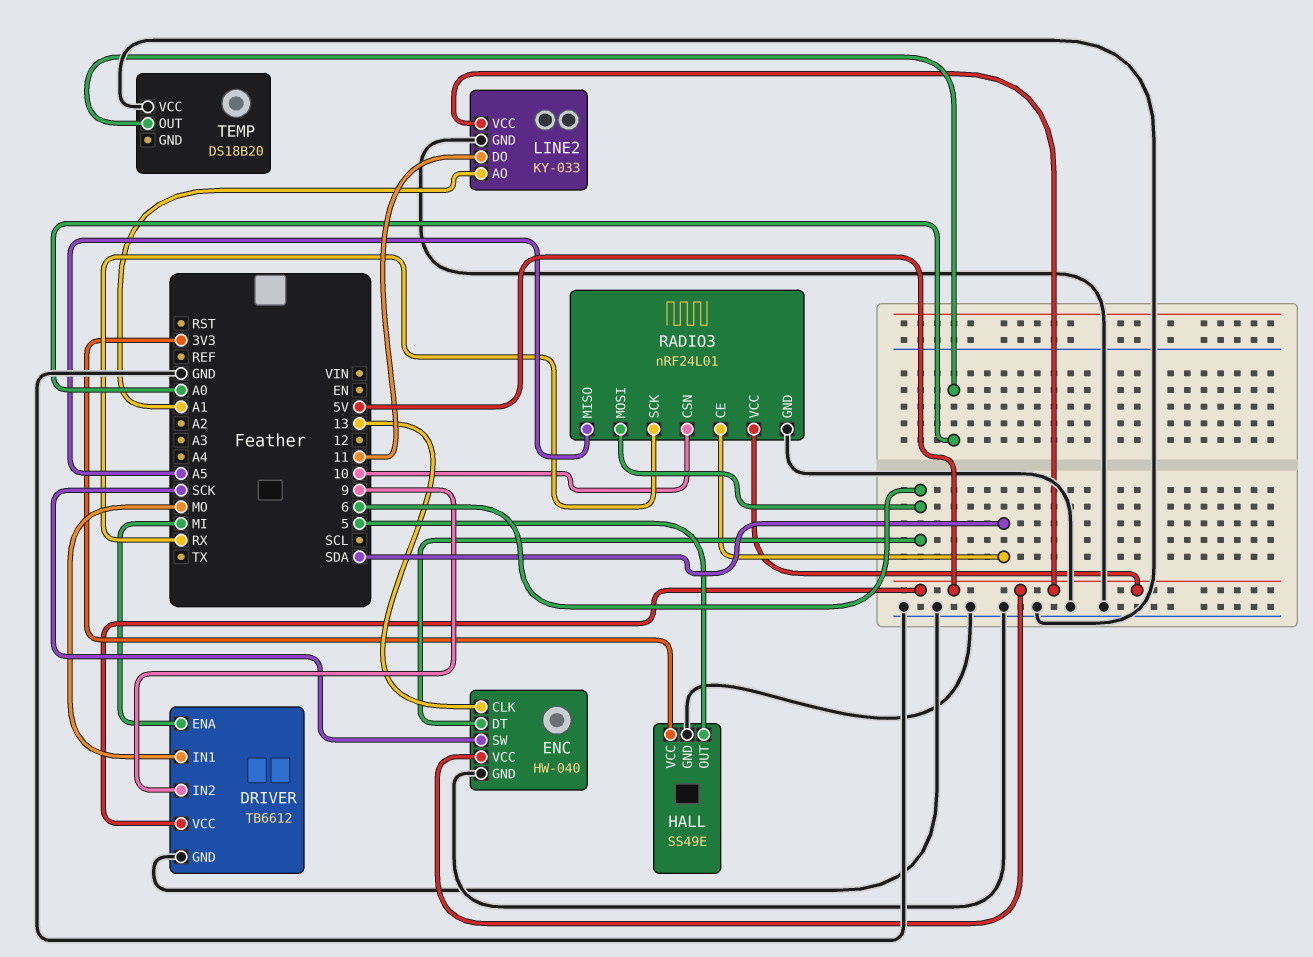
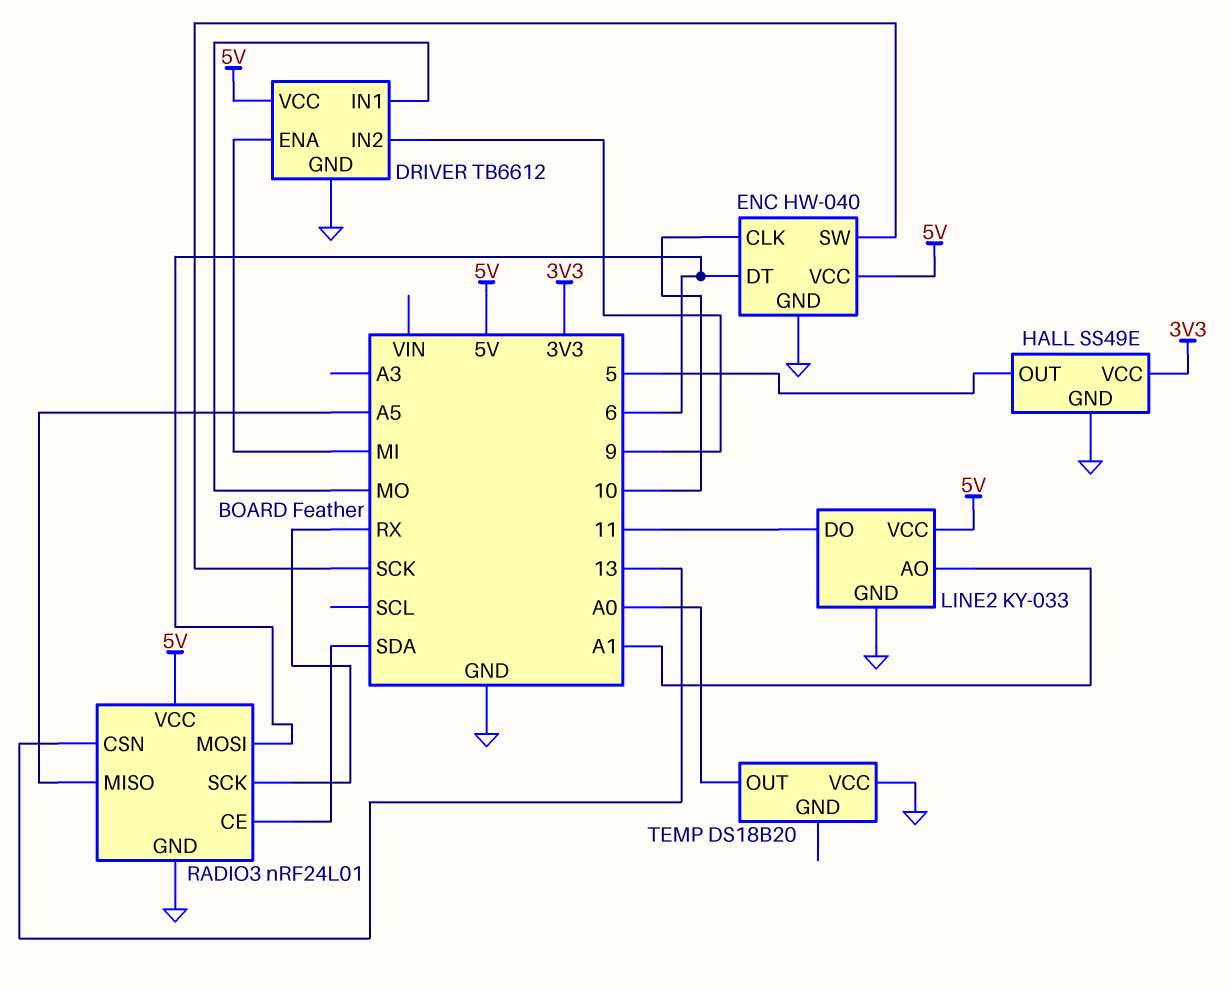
ENC pin CLK: 13 -> 10
RADIO3 pin CSN: 10 -> 13

